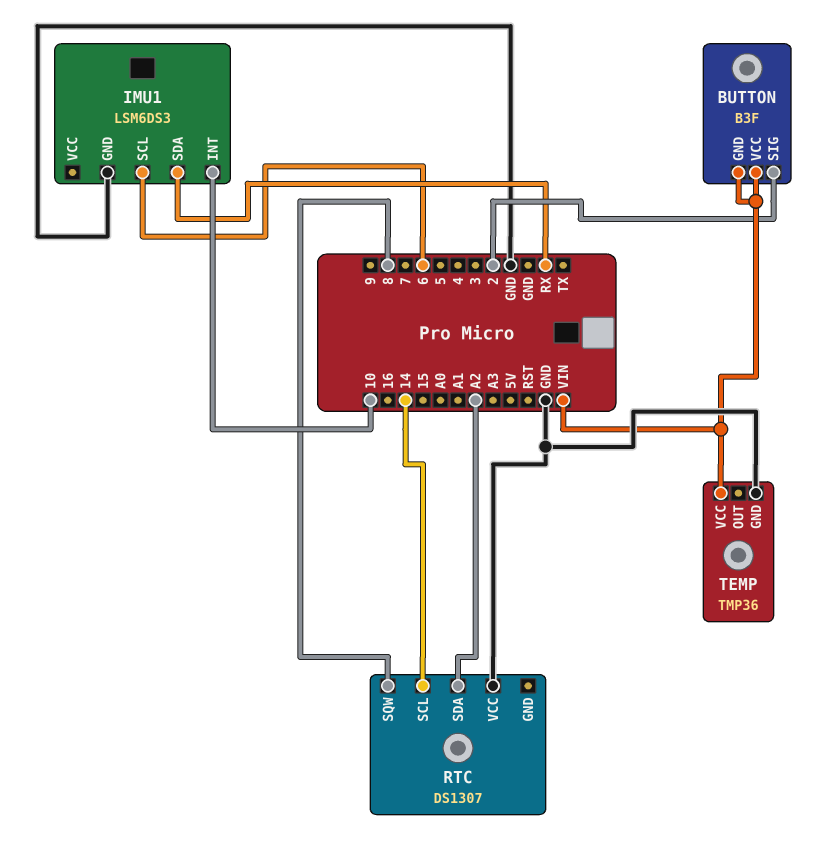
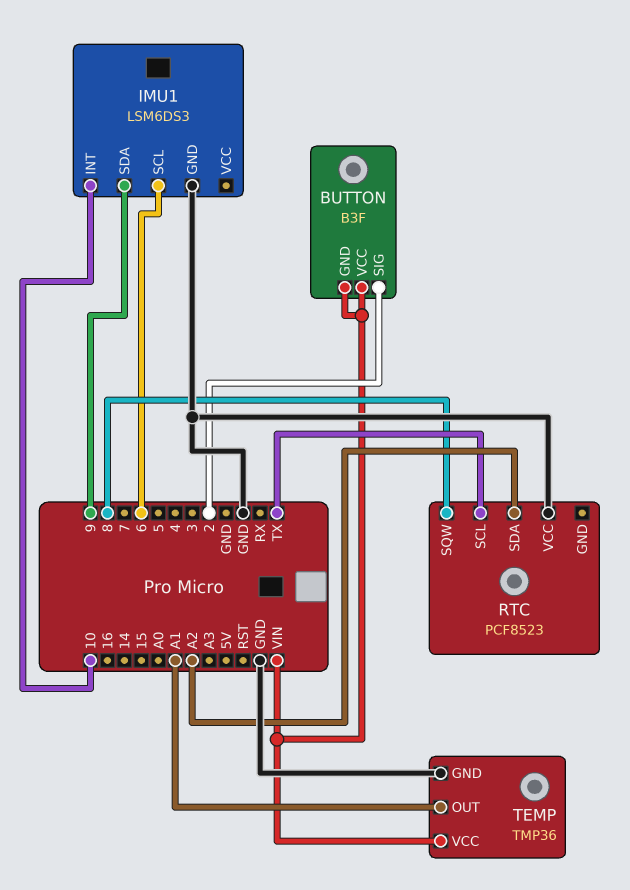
IMU1 pin SDA: RX -> 9
RTC: DS1307 -> PCF8523
RTC pin SCL: 14 -> TX
TEMP pin OUT: none -> A1

